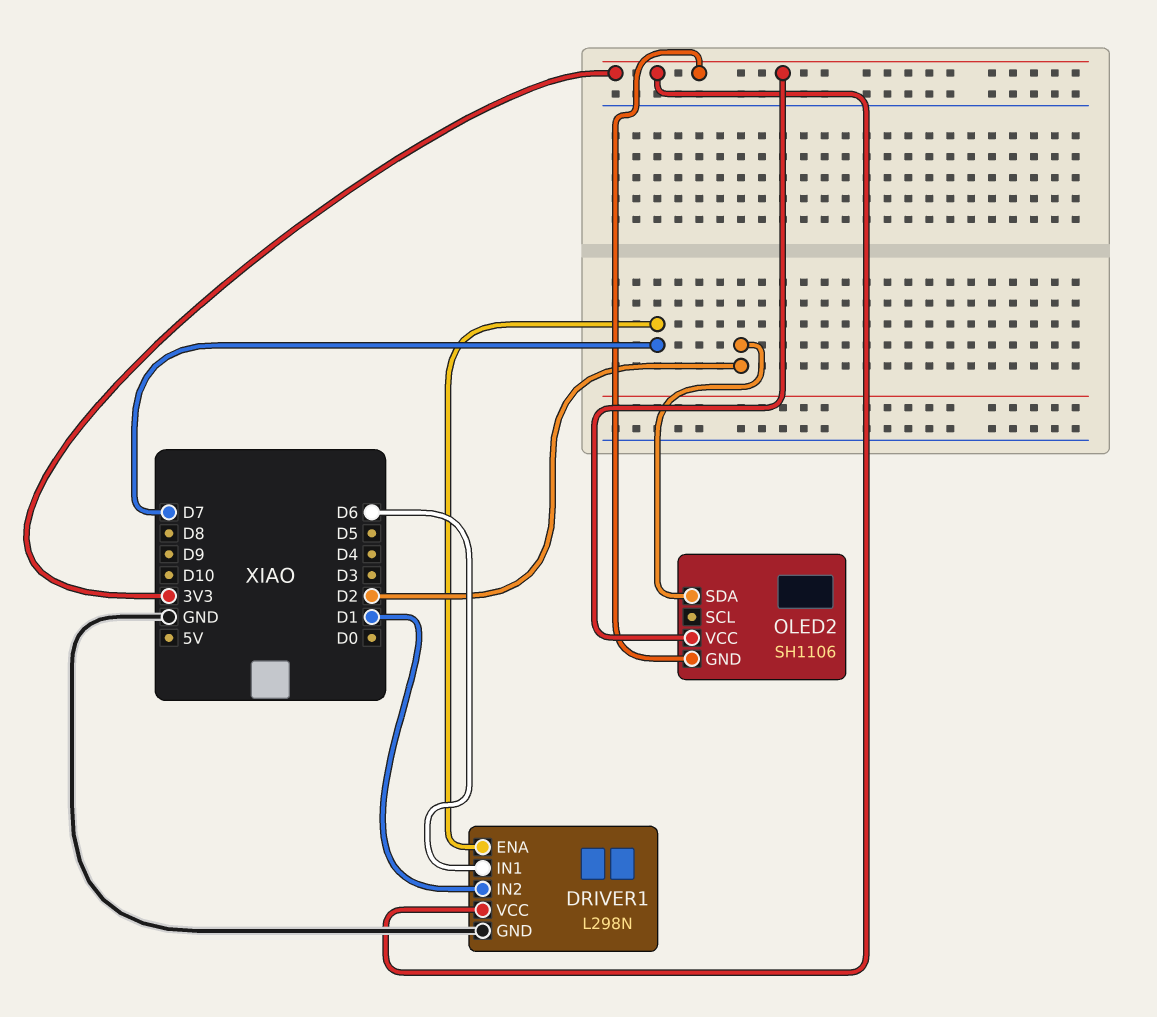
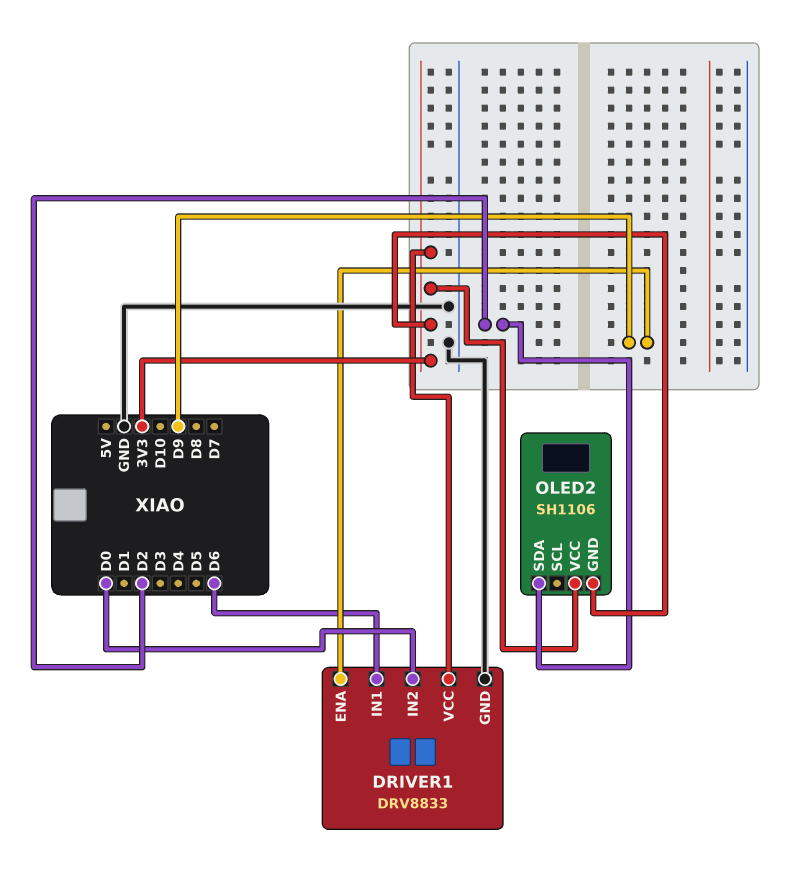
DRIVER1: L298N -> DRV8833
DRIVER1 pin ENA: D7 -> D9
DRIVER1 pin IN2: D1 -> D0

